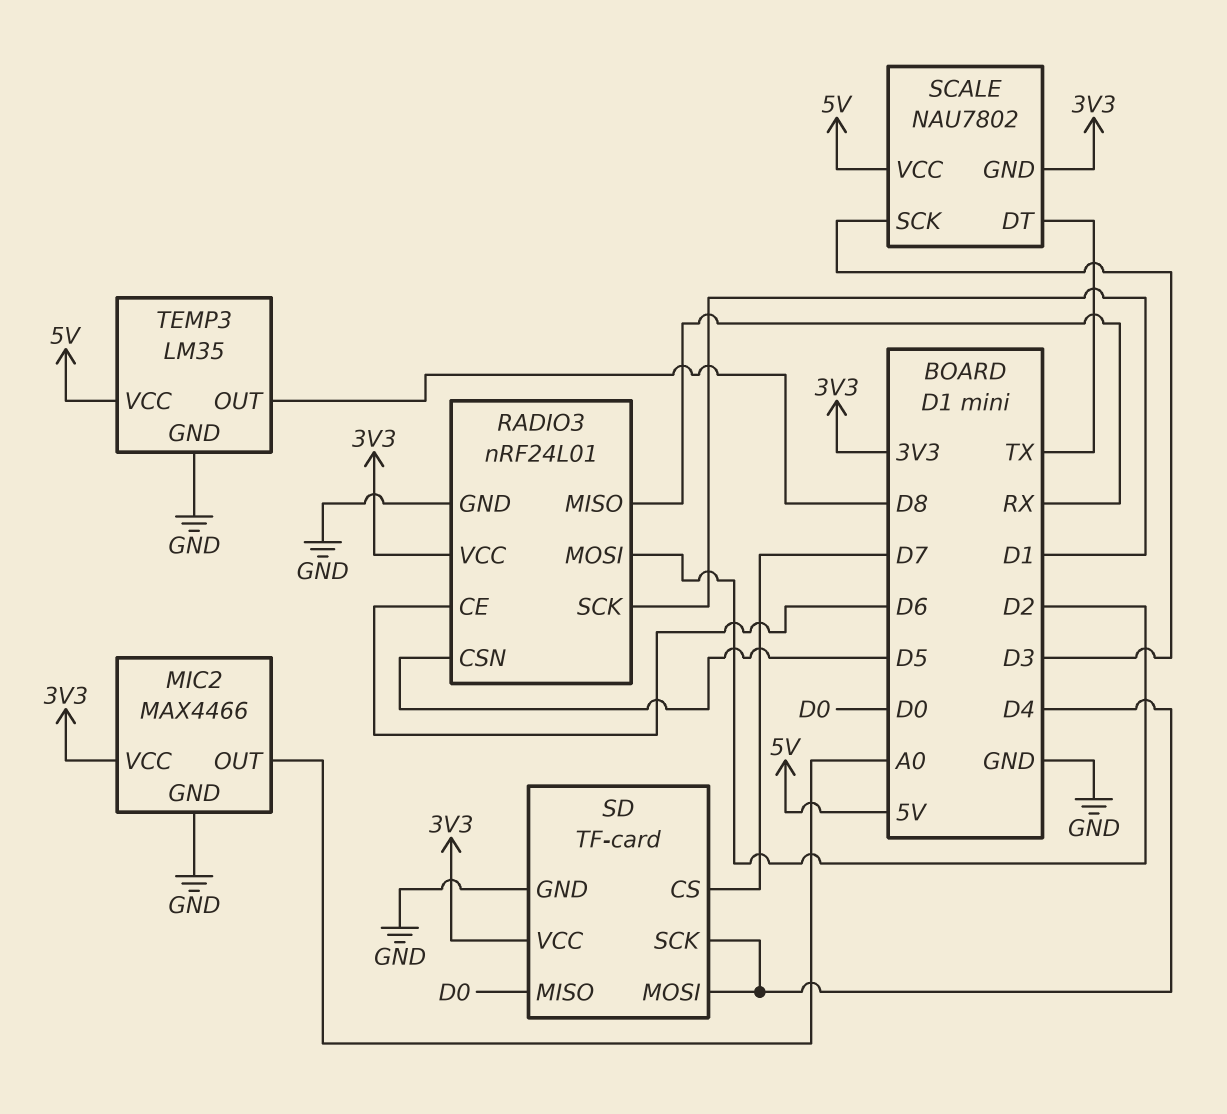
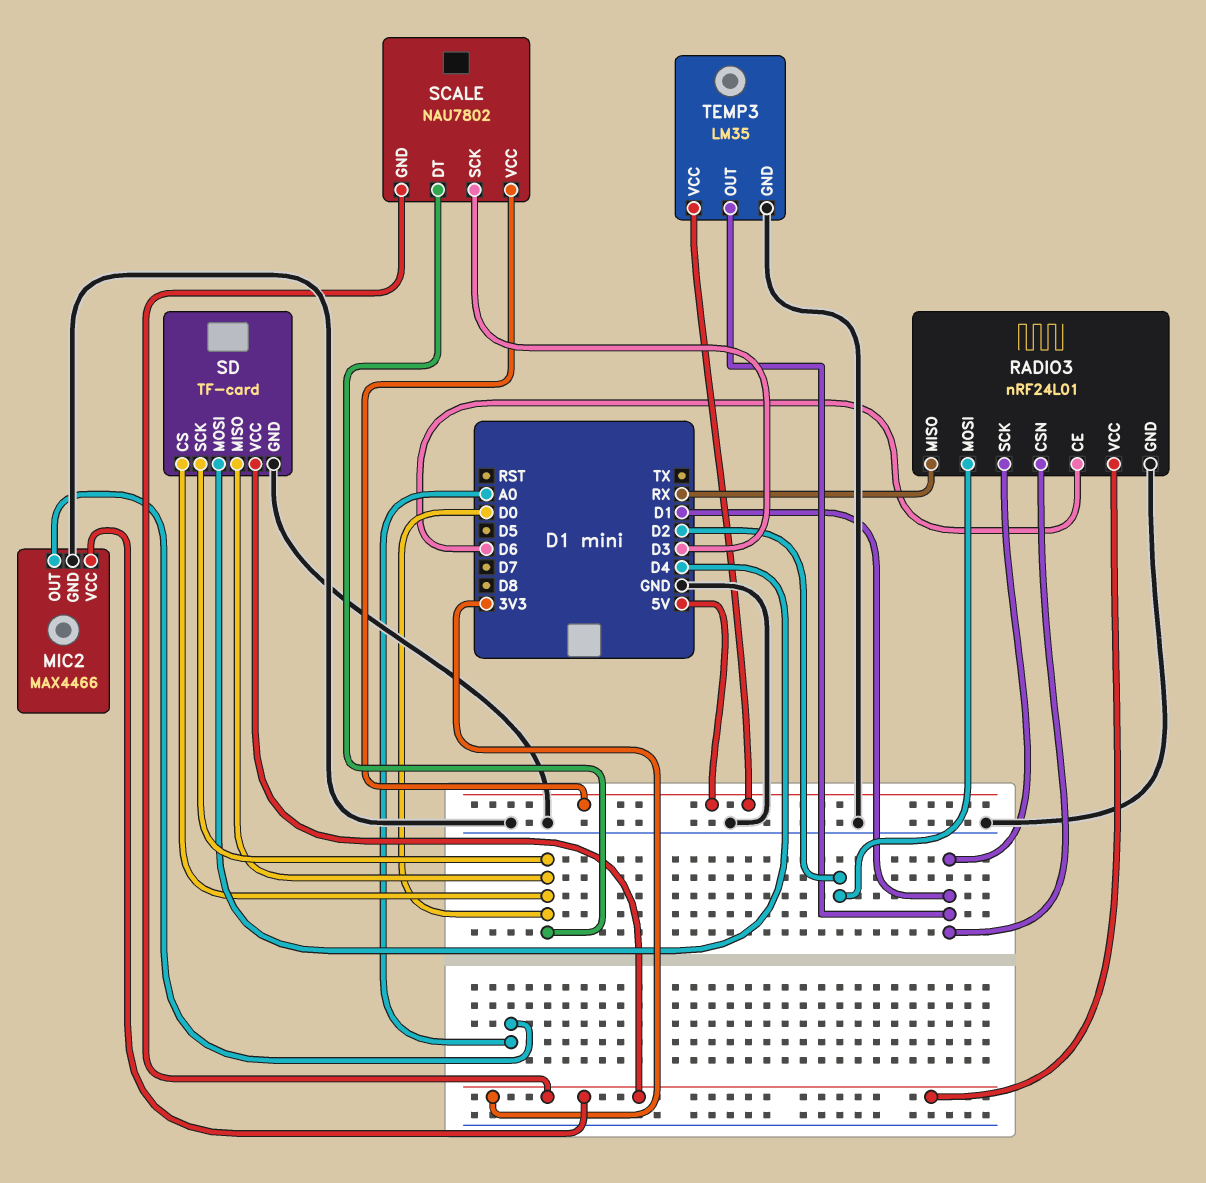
RADIO3 pin CSN: D5 -> D1
SCALE pin DT: TX -> D0
SD pin CS: D7 -> D0
SD pin SCK: D4 -> D0
TEMP3 pin OUT: D8 -> D1

